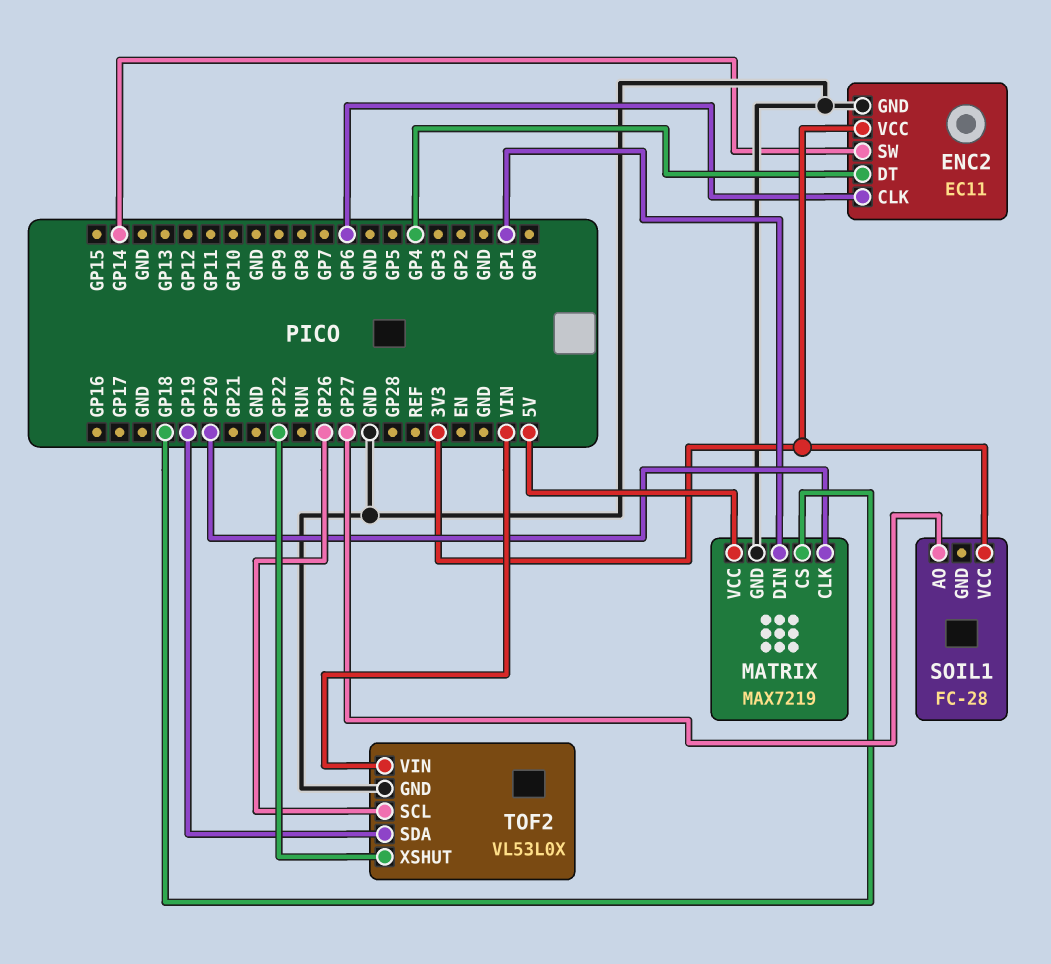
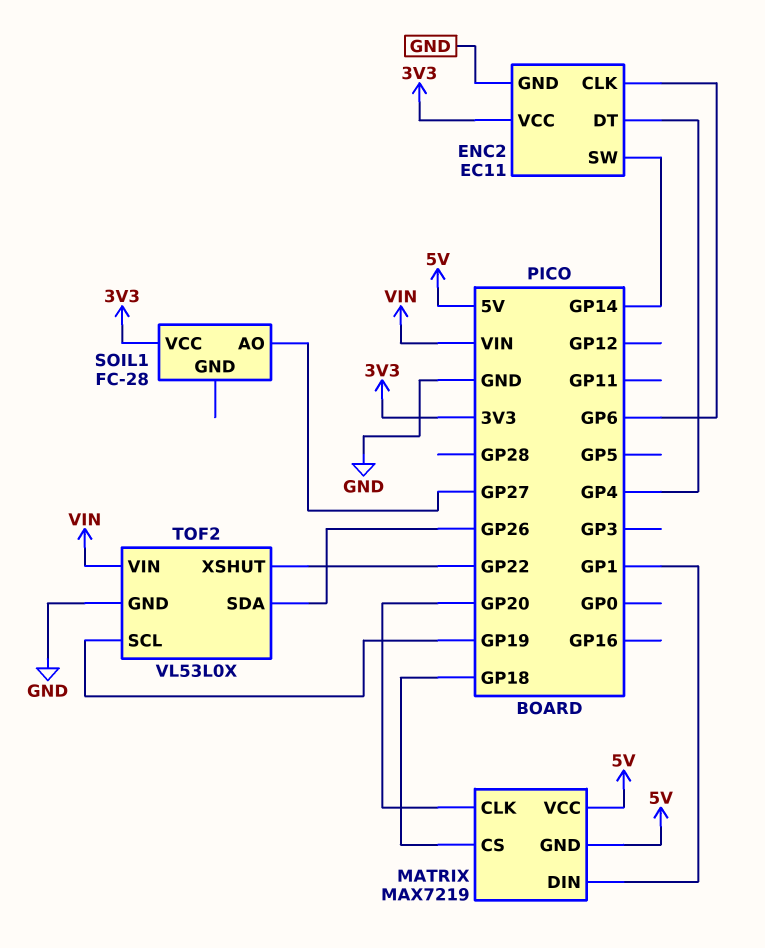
MATRIX pin GND: GND -> 5V
TOF2 pin SCL: GP26 -> GP19
TOF2 pin SDA: GP19 -> GP26

